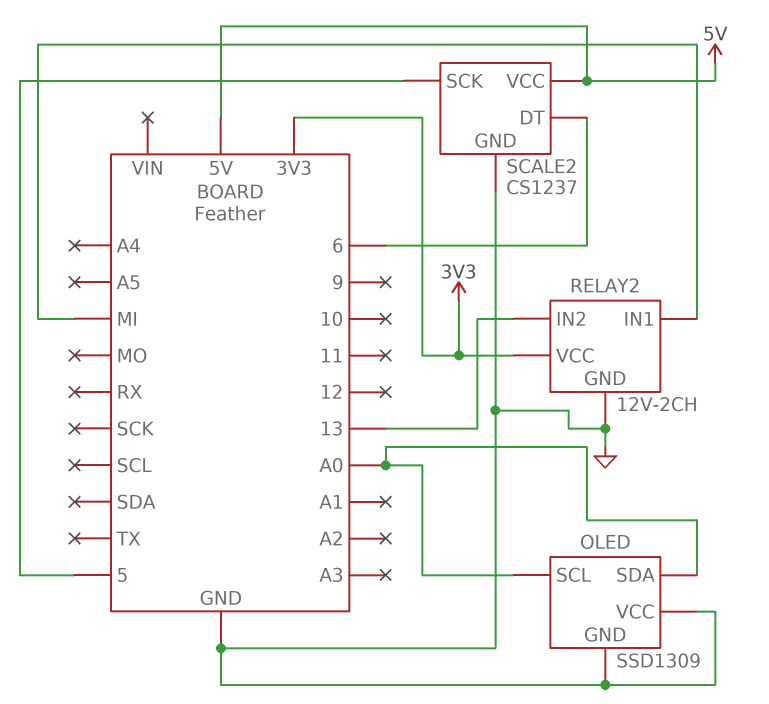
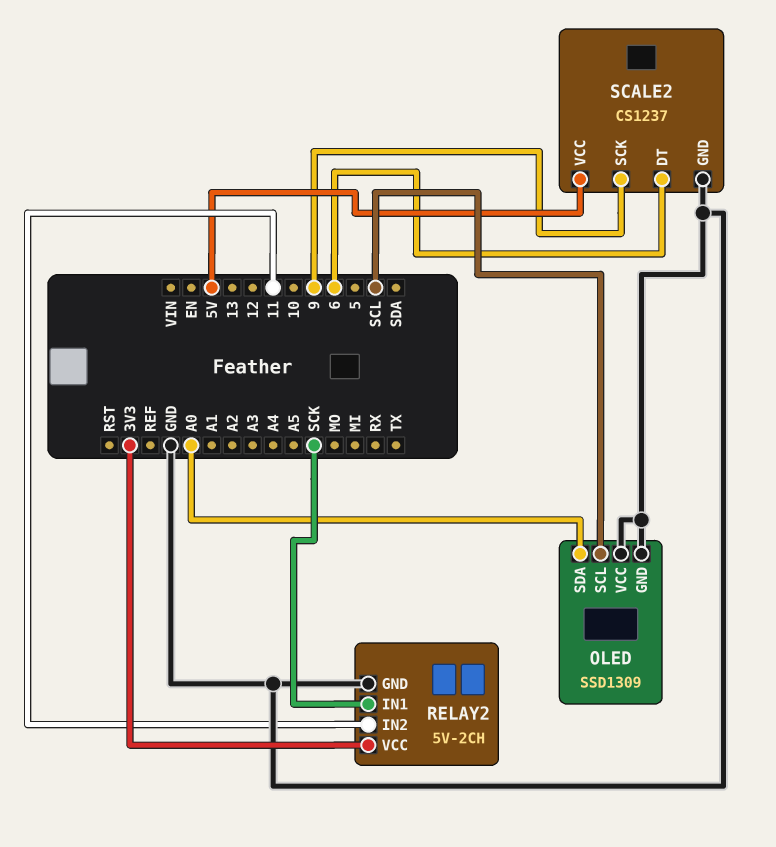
OLED pin SCL: A0 -> SCL
RELAY2: 12V-2CH -> 5V-2CH
RELAY2 pin IN1: MI -> SCK
RELAY2 pin IN2: 13 -> 11
SCALE2 pin SCK: 5 -> 9

